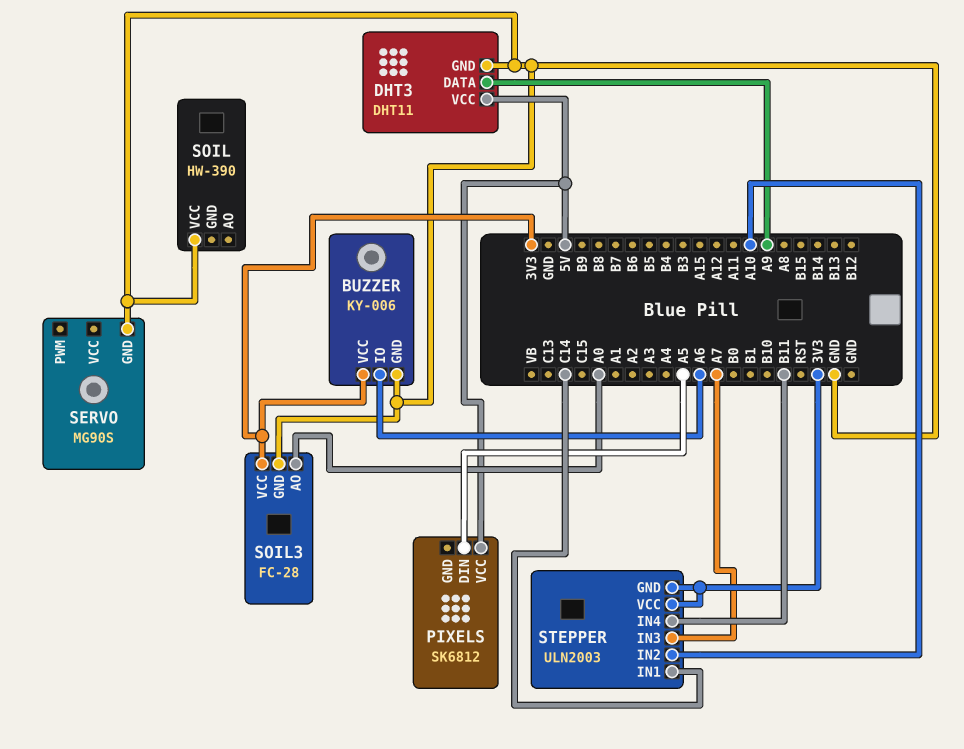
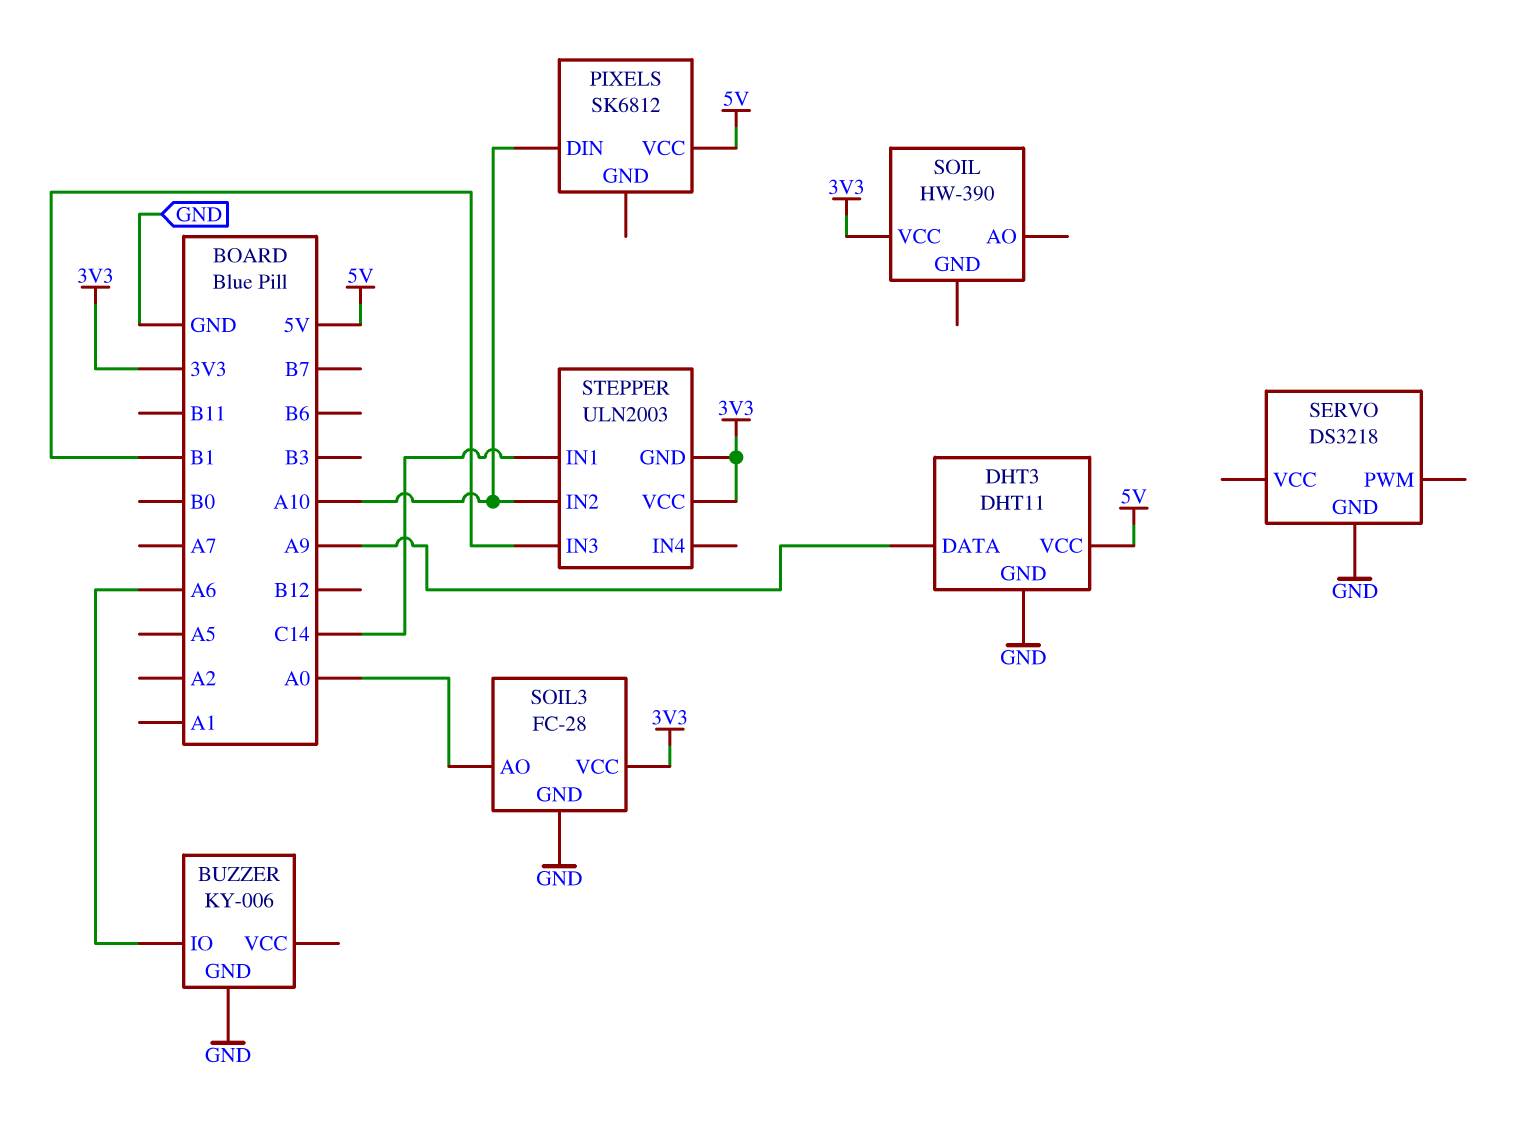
BUZZER pin VCC: 3V3 -> none
PIXELS pin DIN: A5 -> A10
SERVO: MG90S -> DS3218
SOIL pin VCC: GND -> 3V3
STEPPER pin IN3: A7 -> B1
STEPPER pin IN4: B11 -> none

